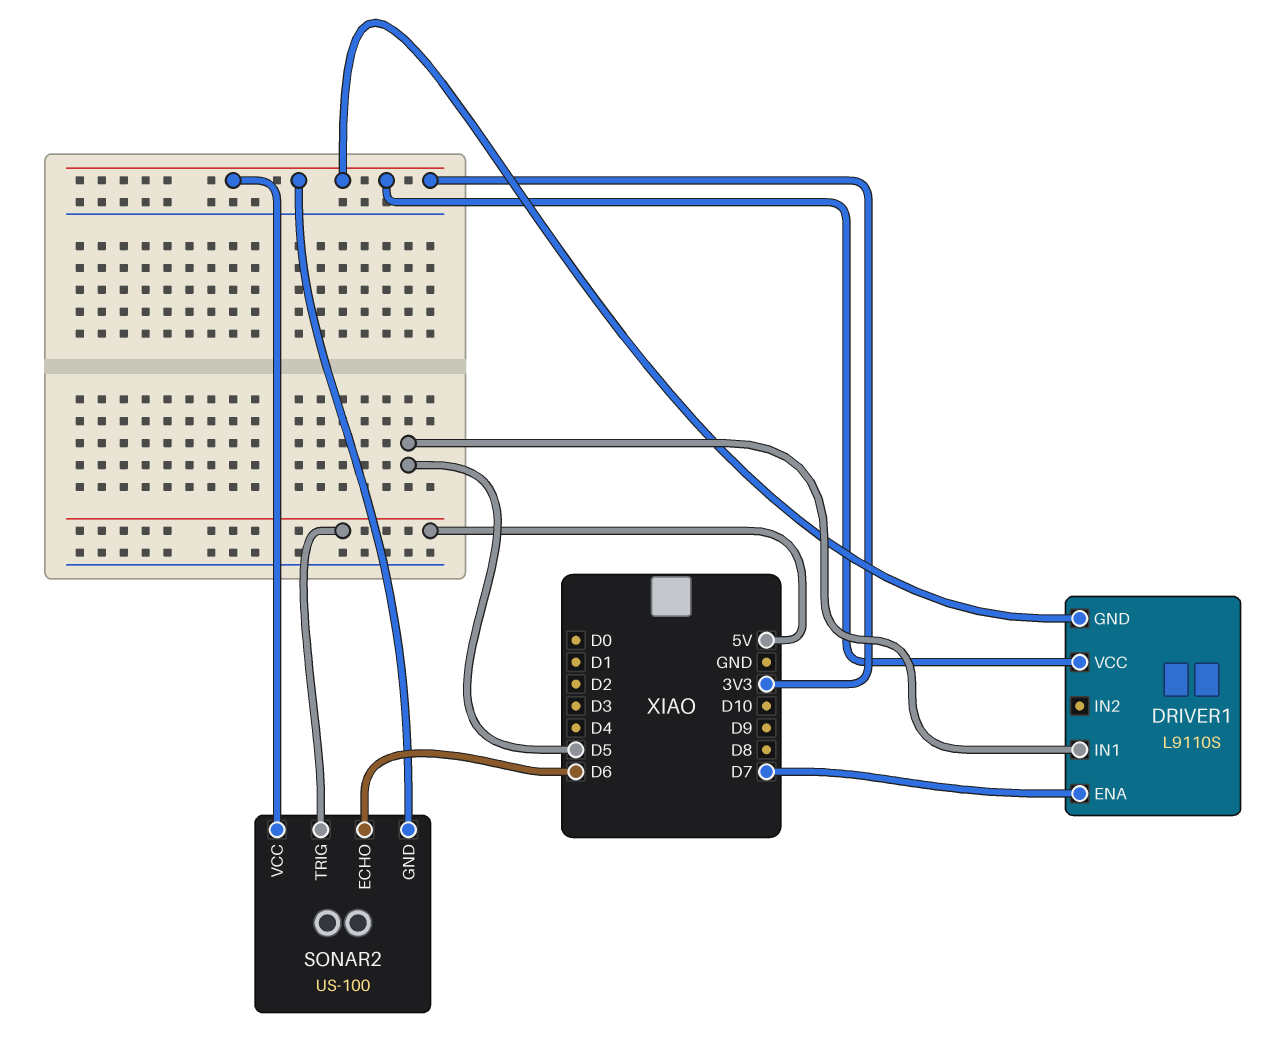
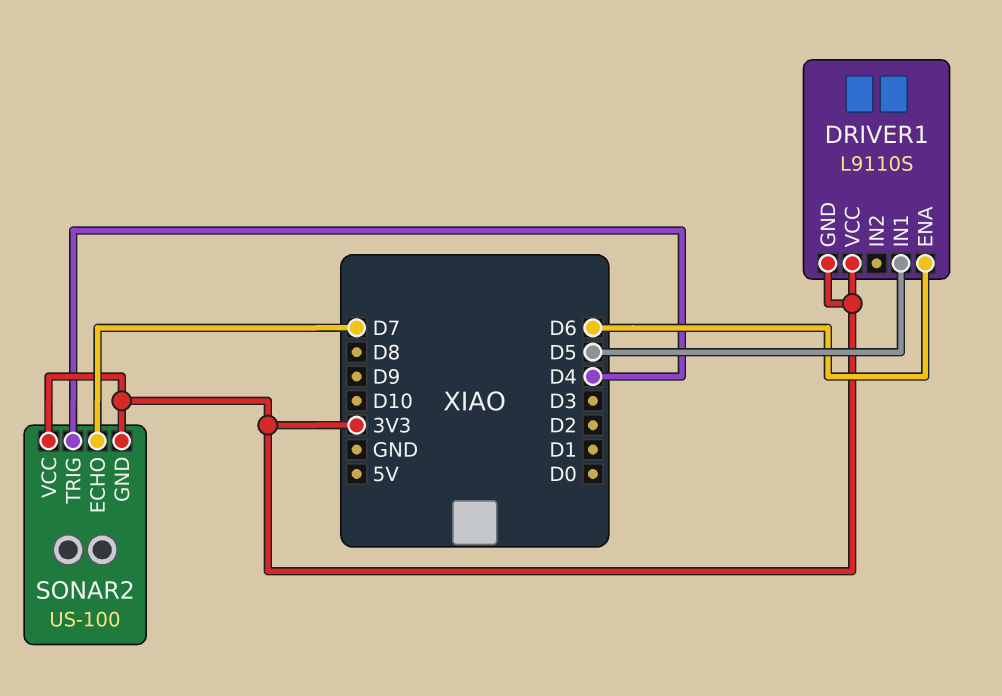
DRIVER1 pin ENA: D7 -> D6
SONAR2 pin ECHO: D6 -> D7
SONAR2 pin TRIG: 5V -> D4

